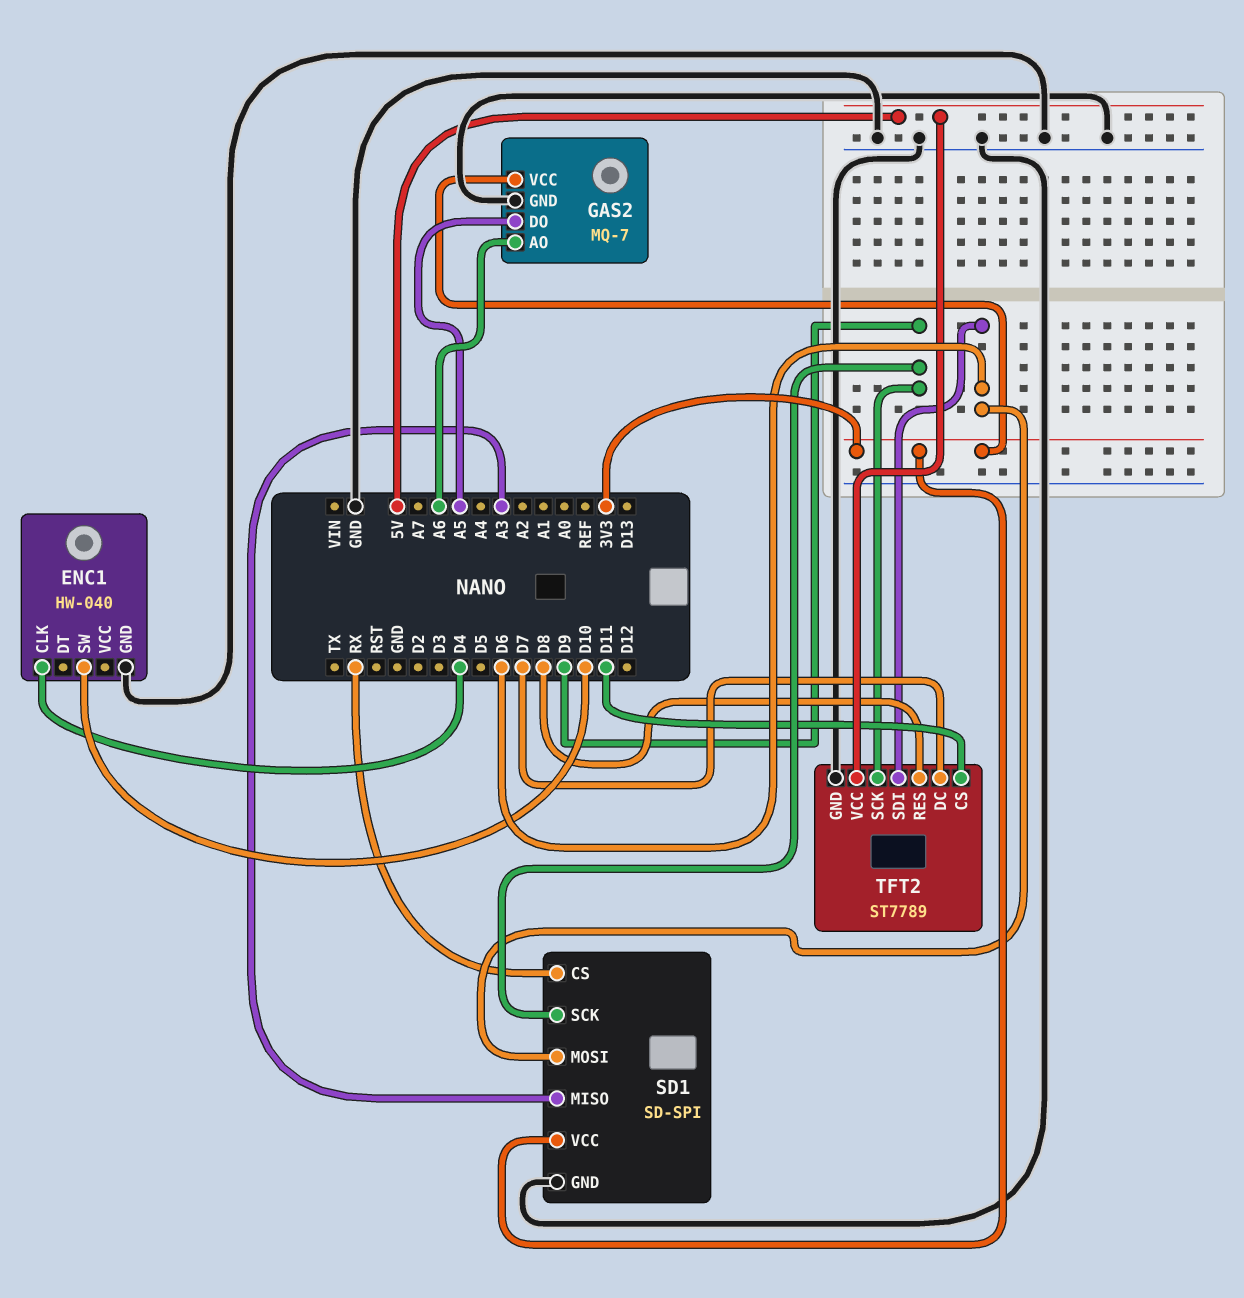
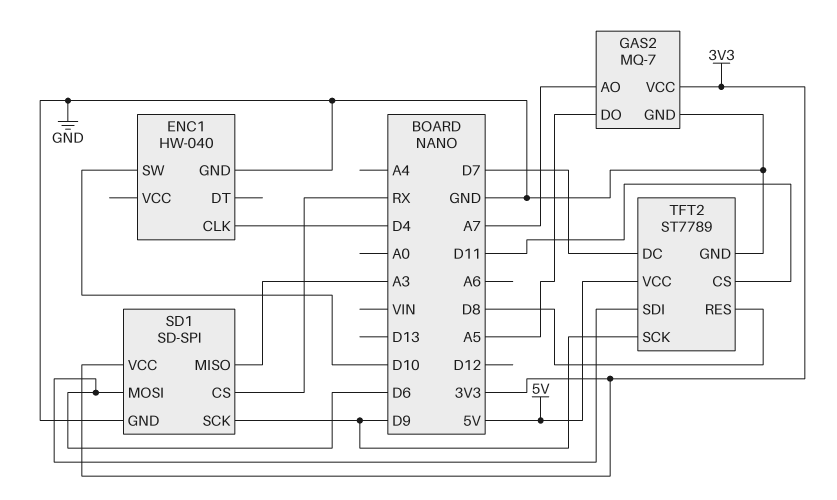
GAS2 pin AO: A6 -> A7

